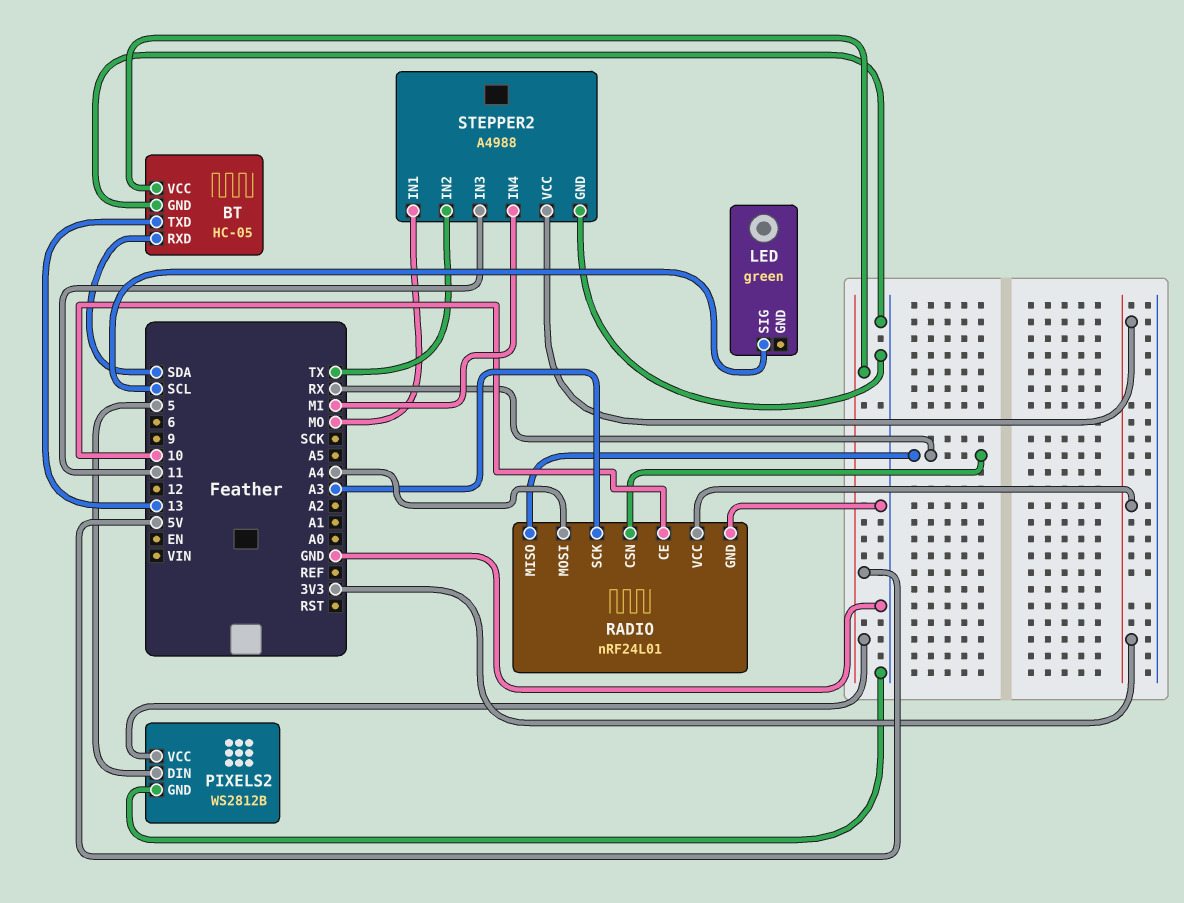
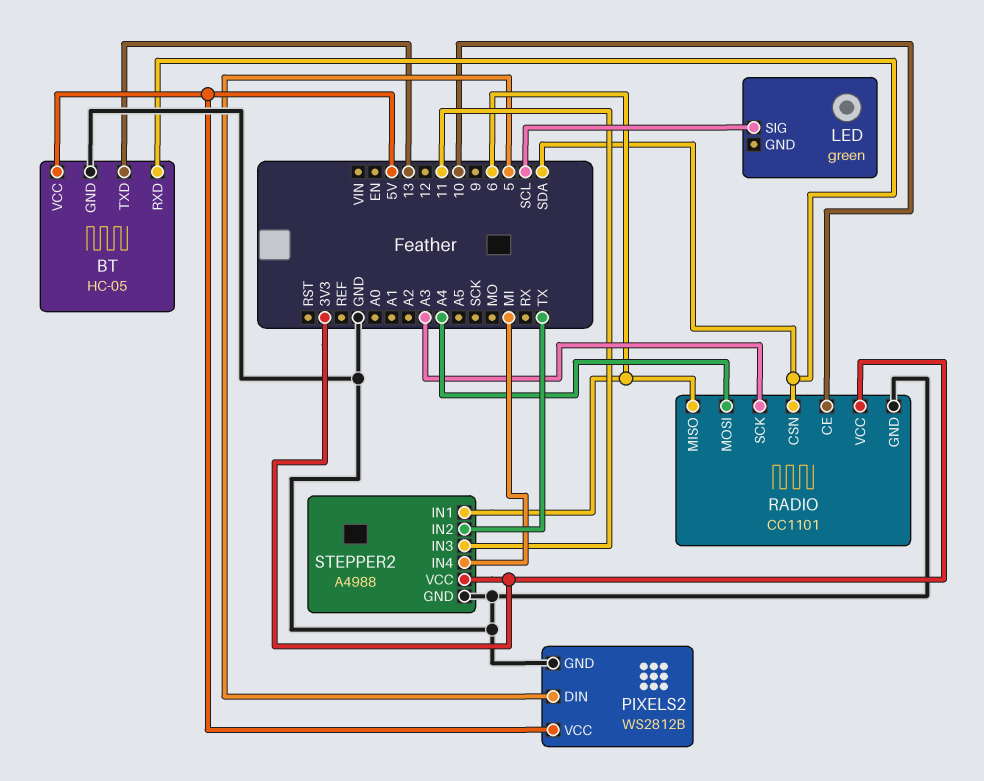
RADIO: nRF24L01 -> CC1101
RADIO pin CSN: RX -> SDA
RADIO pin MISO: RX -> 6
STEPPER2 pin IN1: MO -> 6

